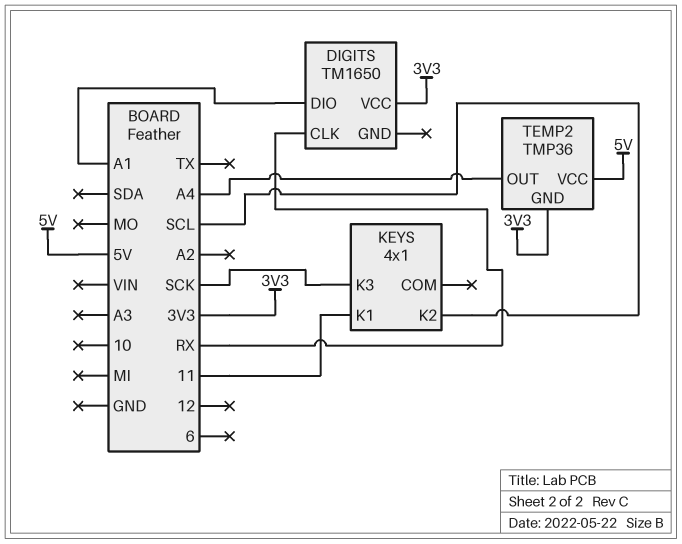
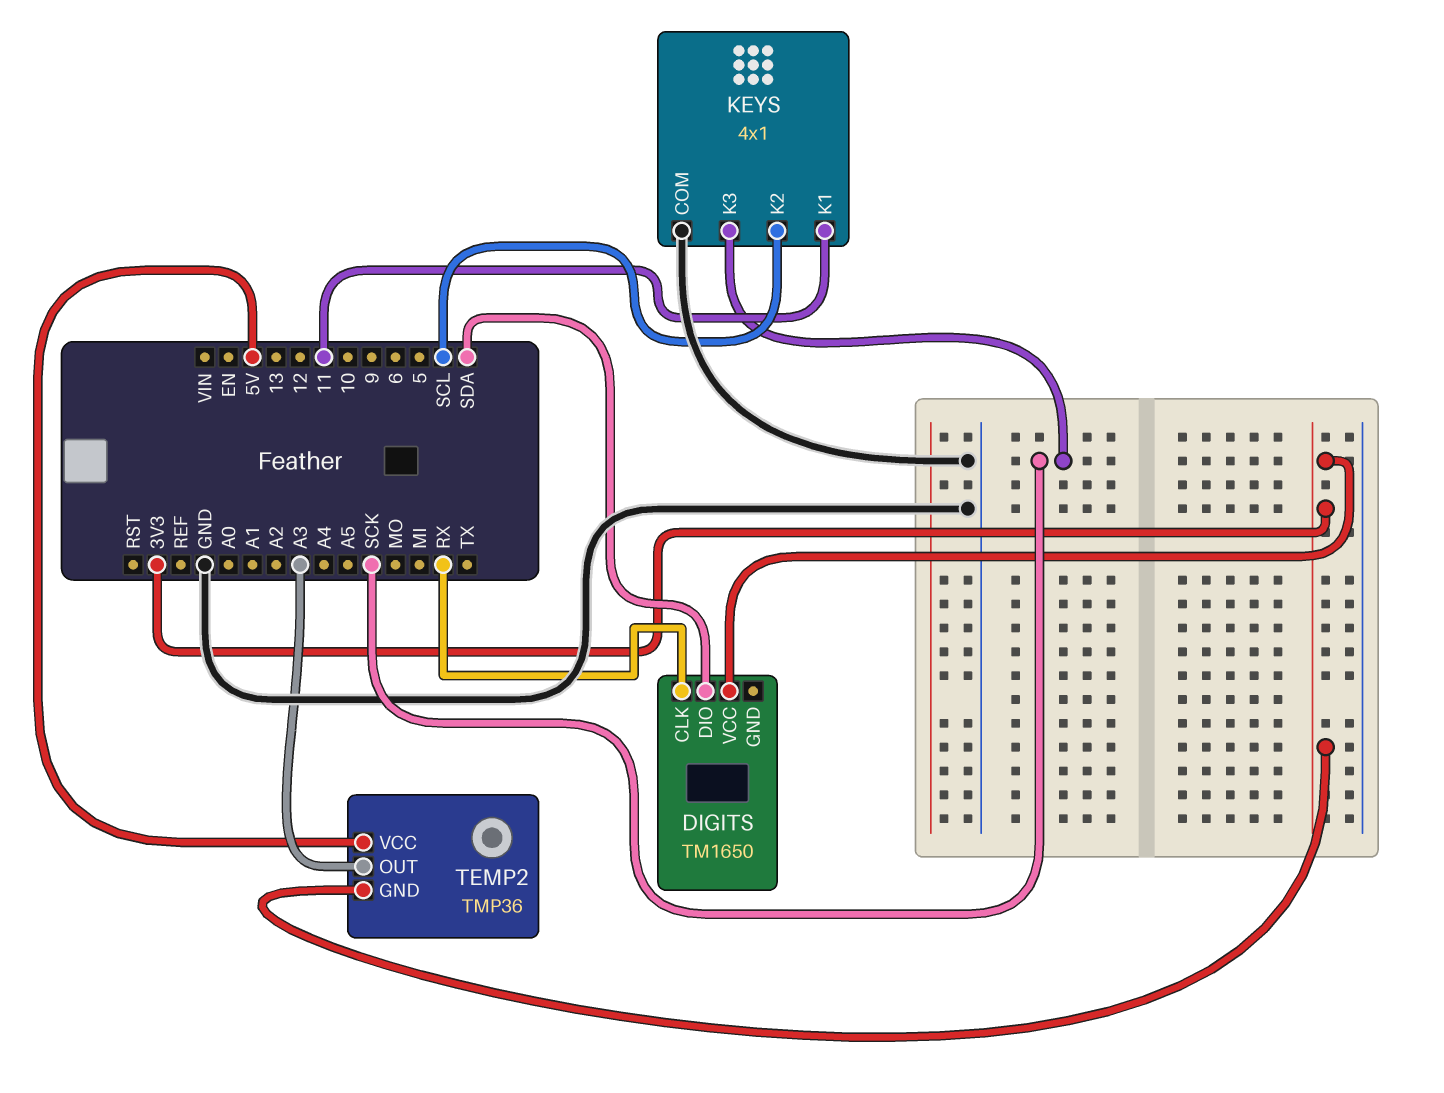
DIGITS pin DIO: A1 -> SDA
KEYS pin COM: none -> GND
TEMP2 pin OUT: A4 -> A3

